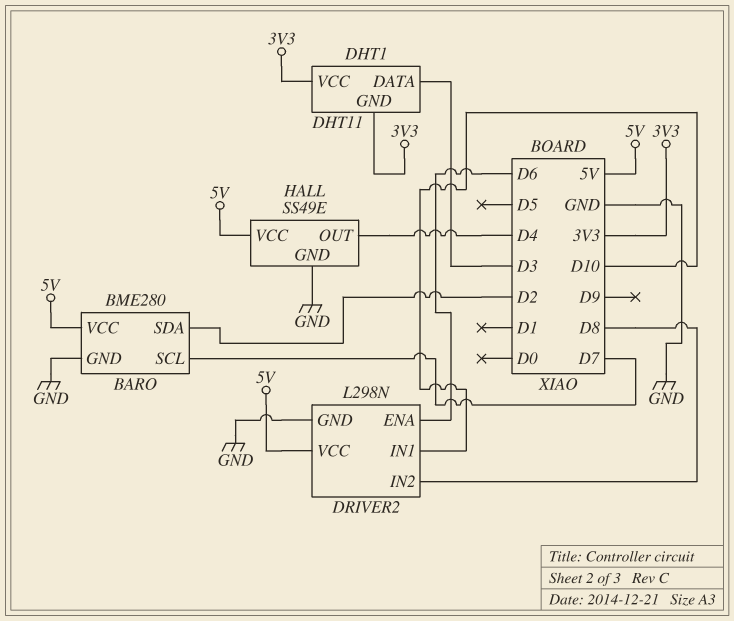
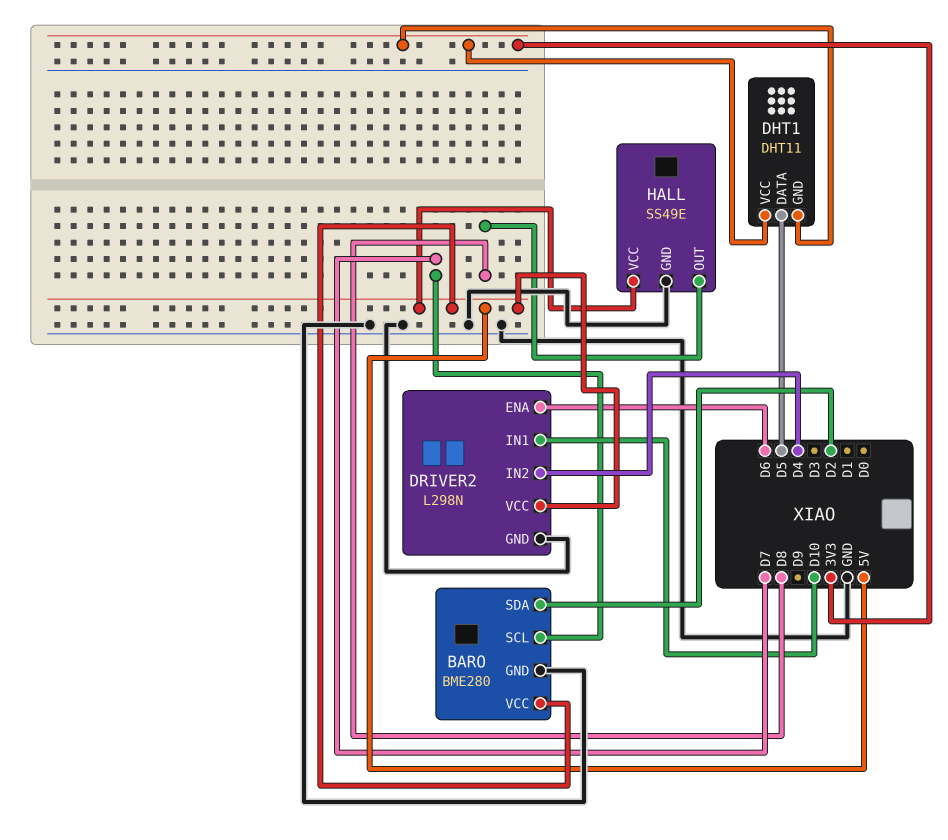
DHT1 pin DATA: D3 -> D5
DRIVER2 pin IN2: D8 -> D4
HALL pin OUT: D4 -> D8

